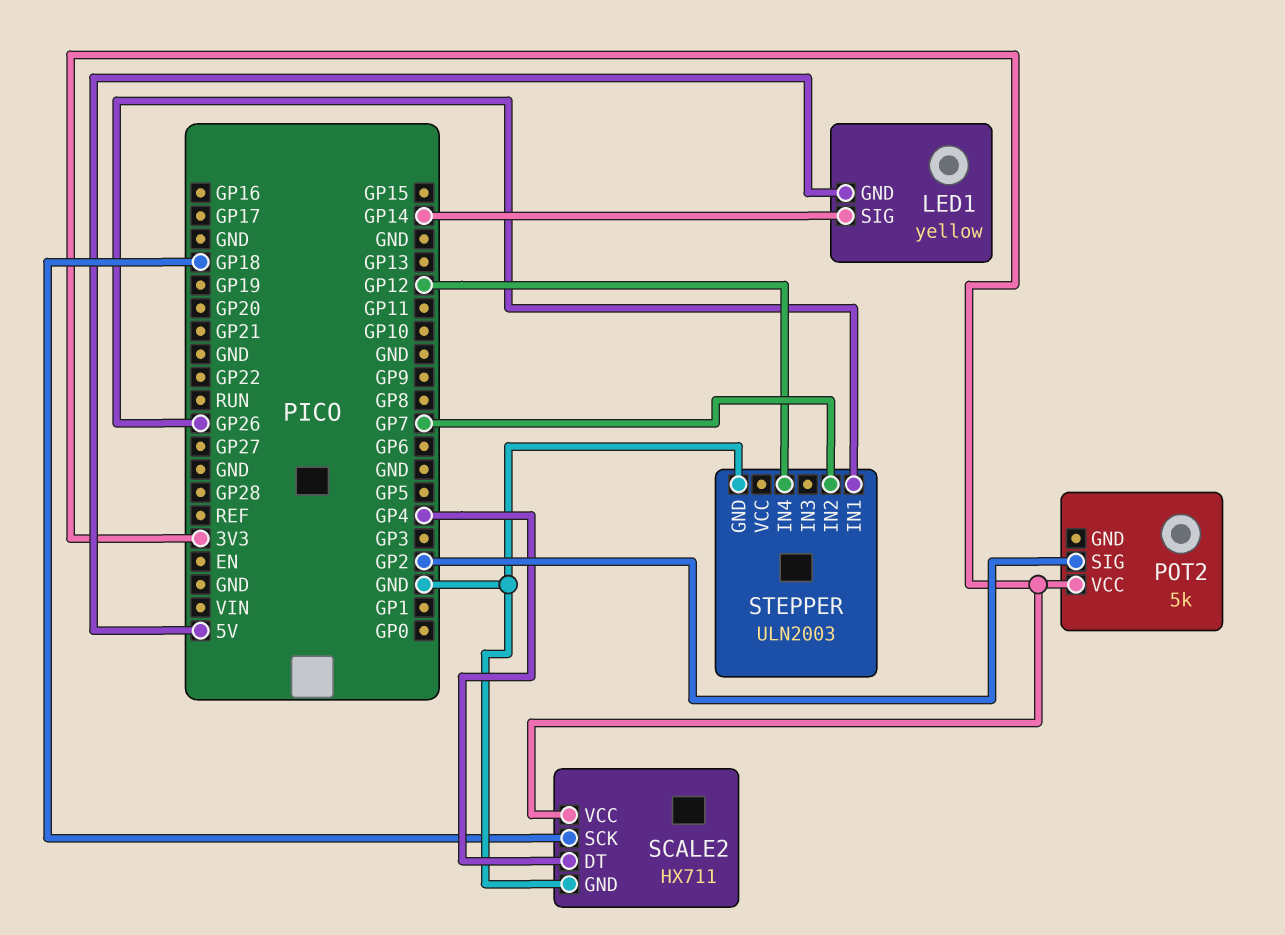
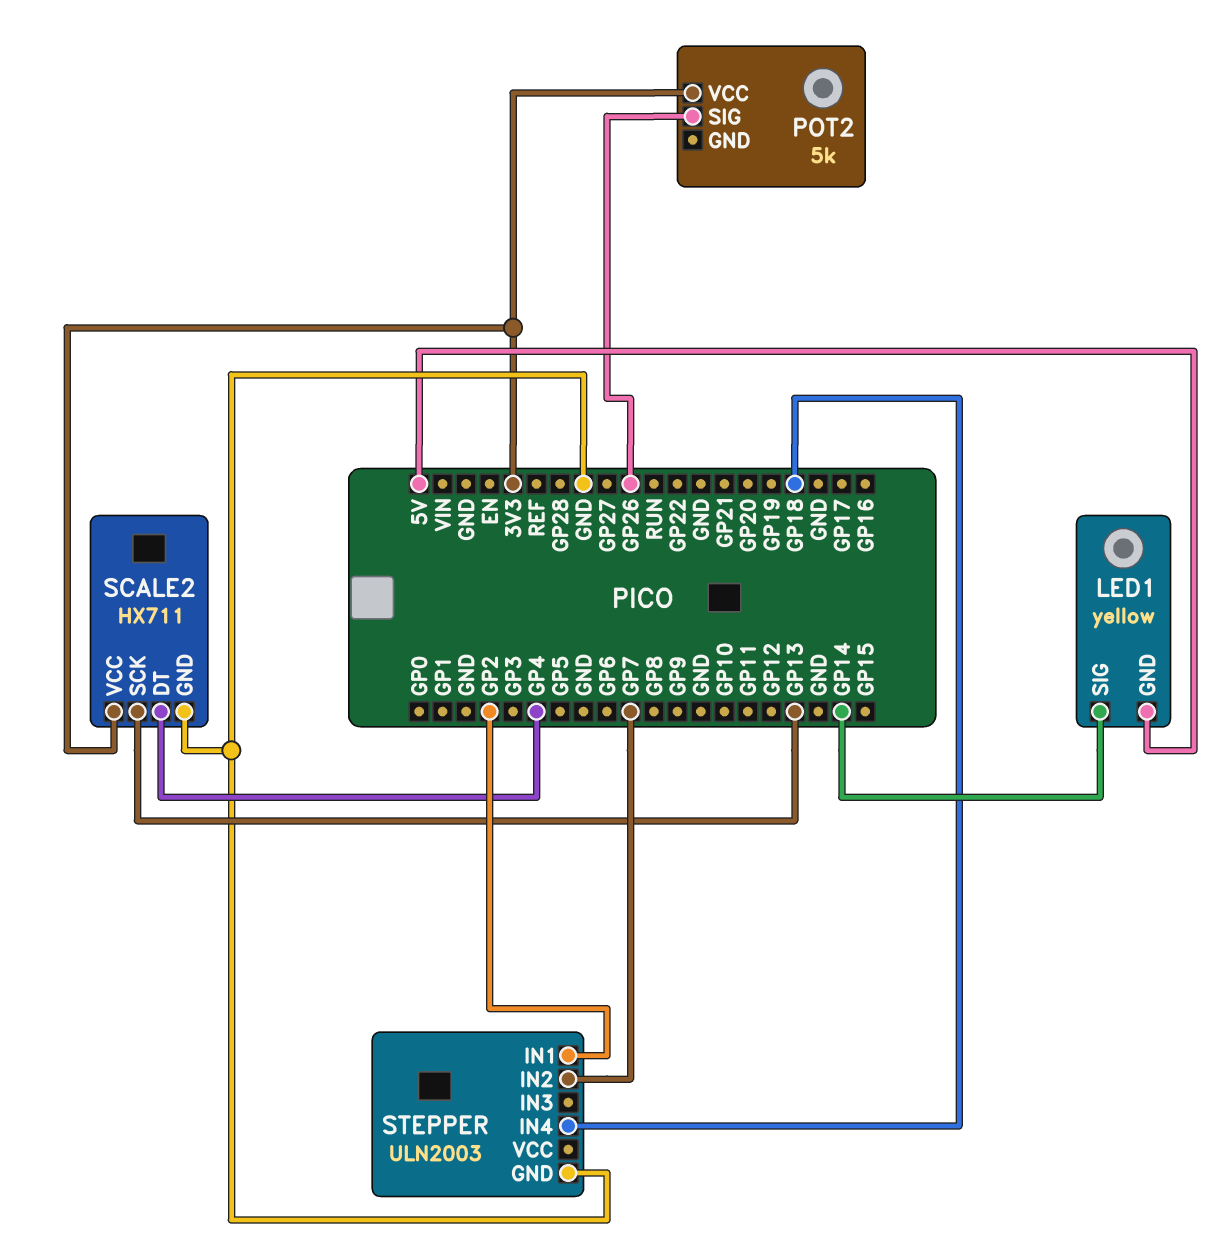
POT2 pin SIG: GP2 -> GP26
SCALE2 pin SCK: GP18 -> GP13
STEPPER pin IN1: GP26 -> GP2
STEPPER pin IN4: GP12 -> GP18

